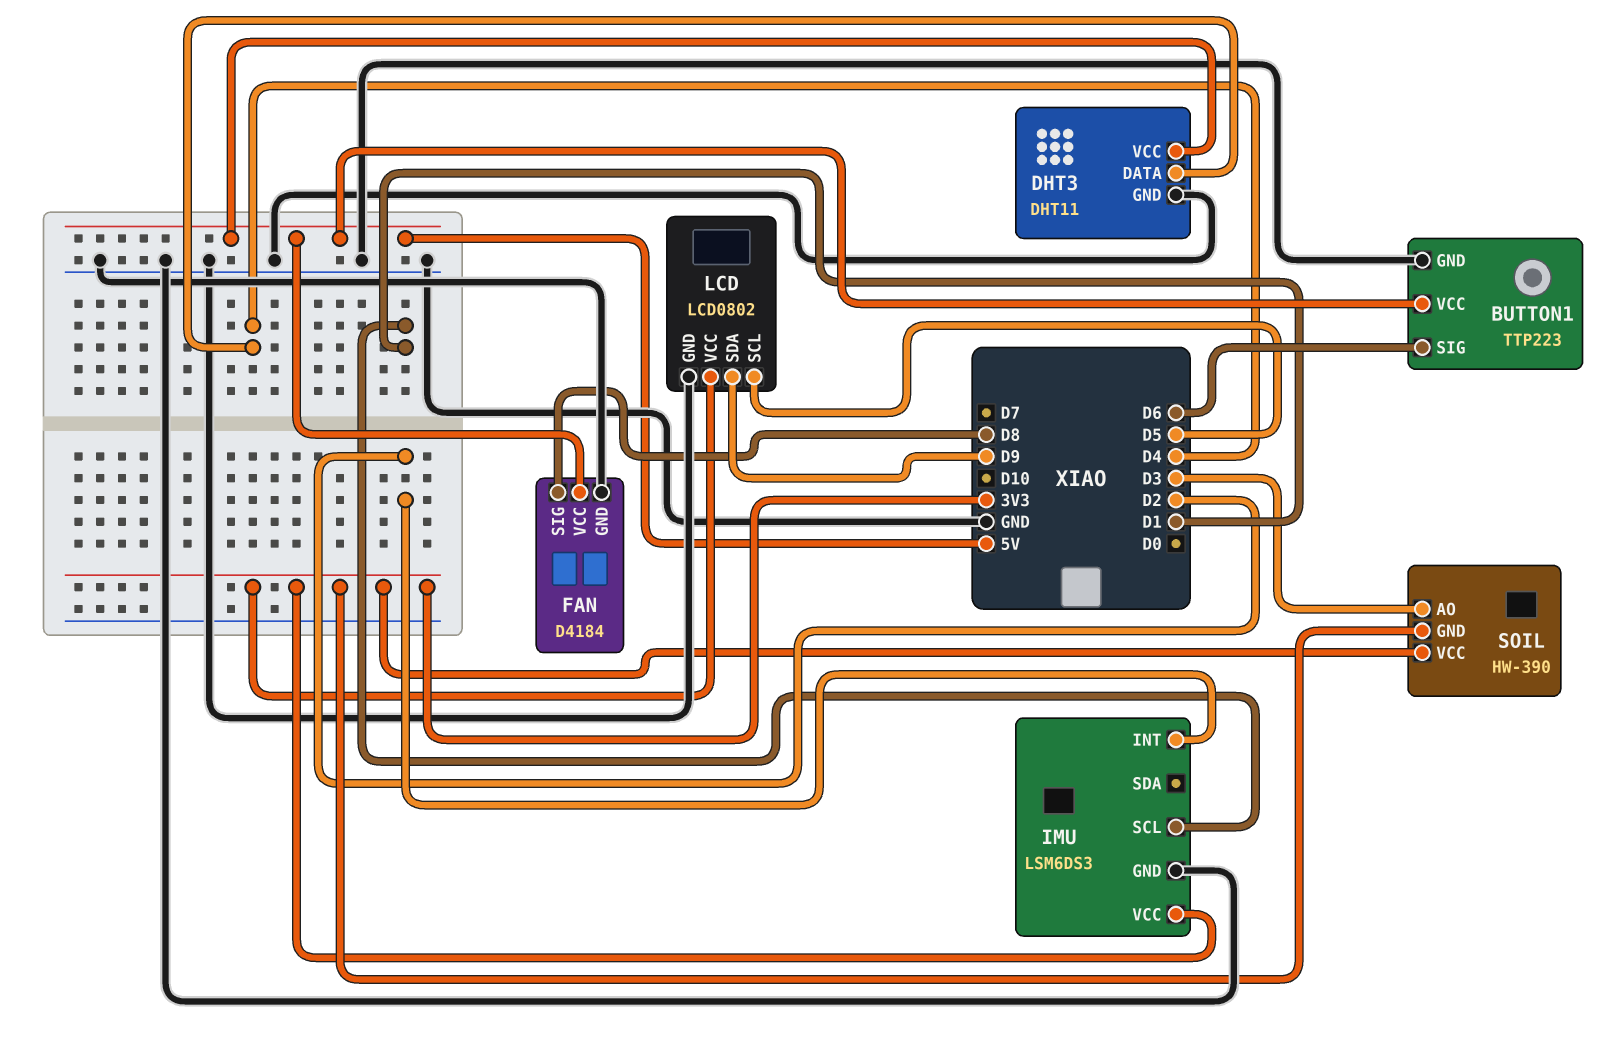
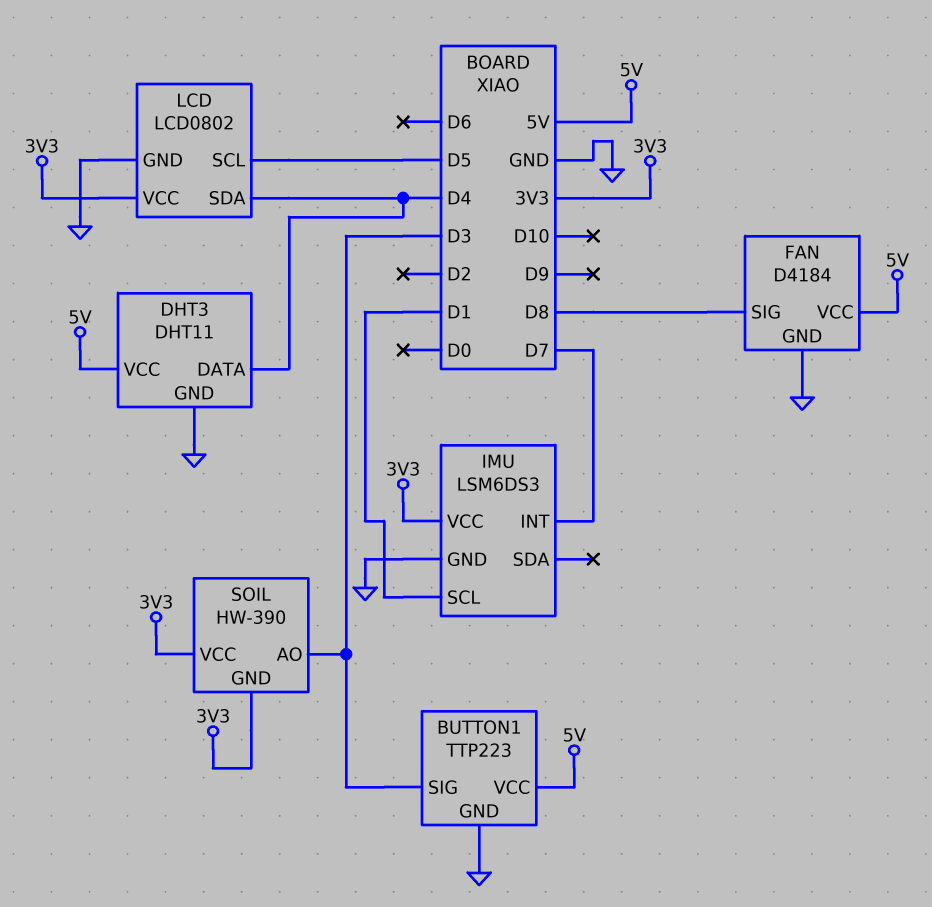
BUTTON1 pin SIG: D6 -> D3
IMU pin INT: D2 -> D7
LCD pin SDA: D9 -> D4

